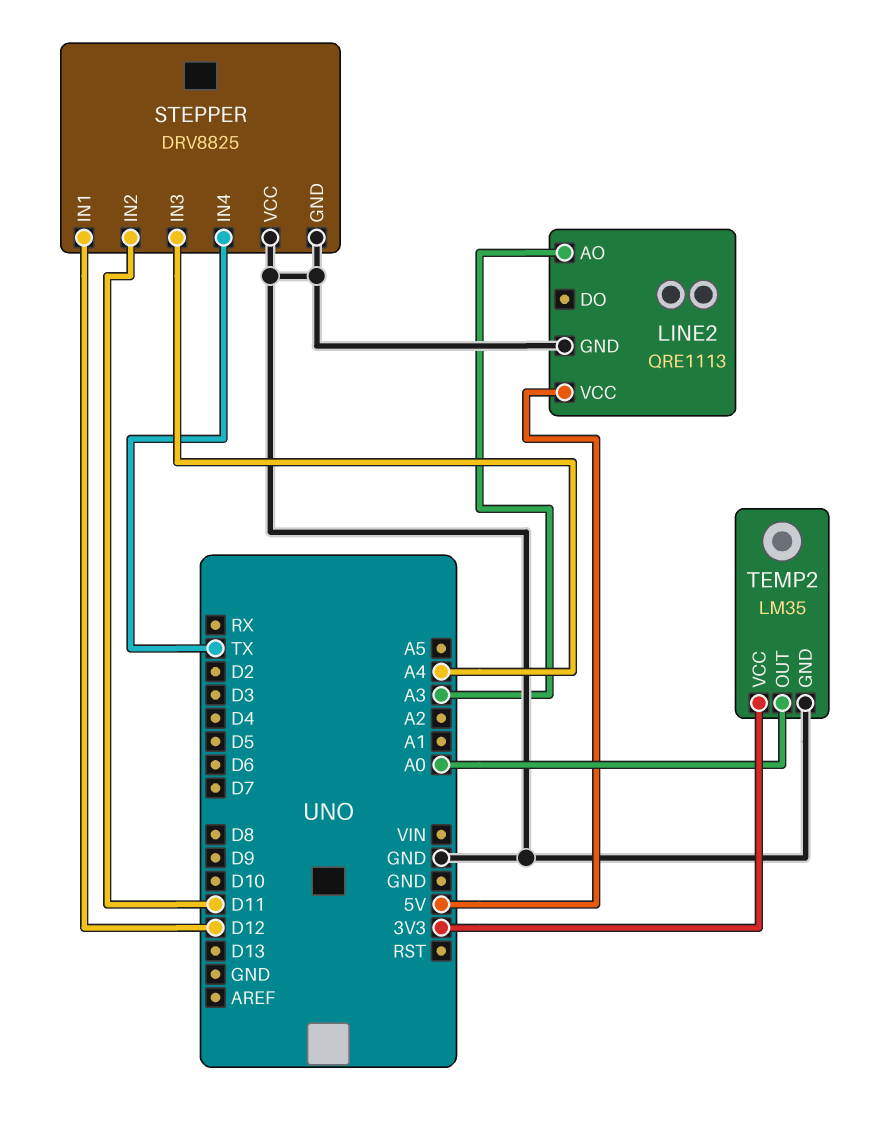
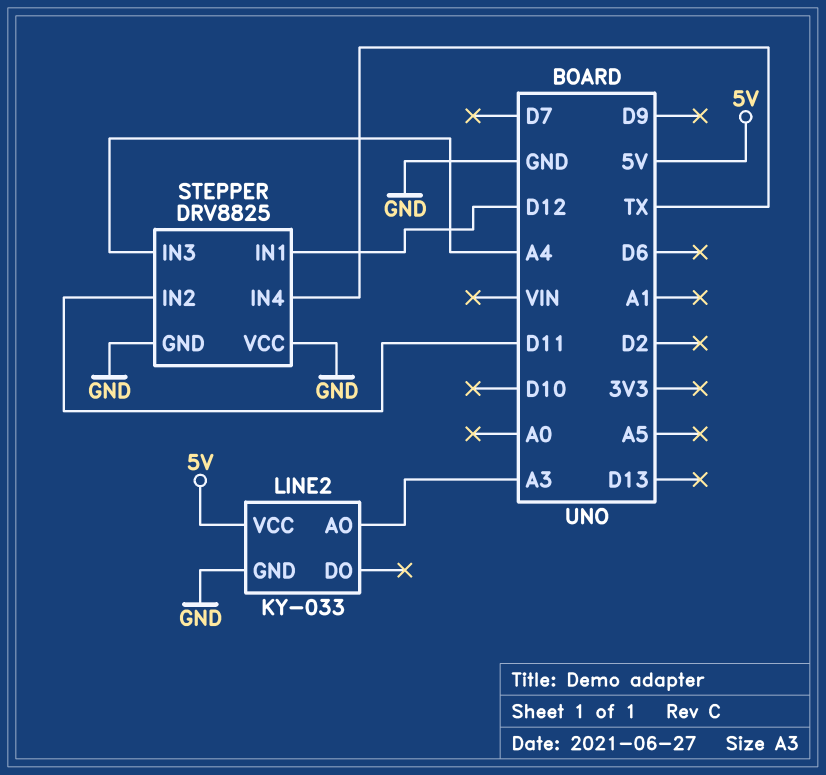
LINE2: QRE1113 -> KY-033
TEMP2: LM35 -> none
TEMP2 pin GND: GND -> none
TEMP2 pin OUT: A0 -> none
TEMP2 pin VCC: 3V3 -> none

